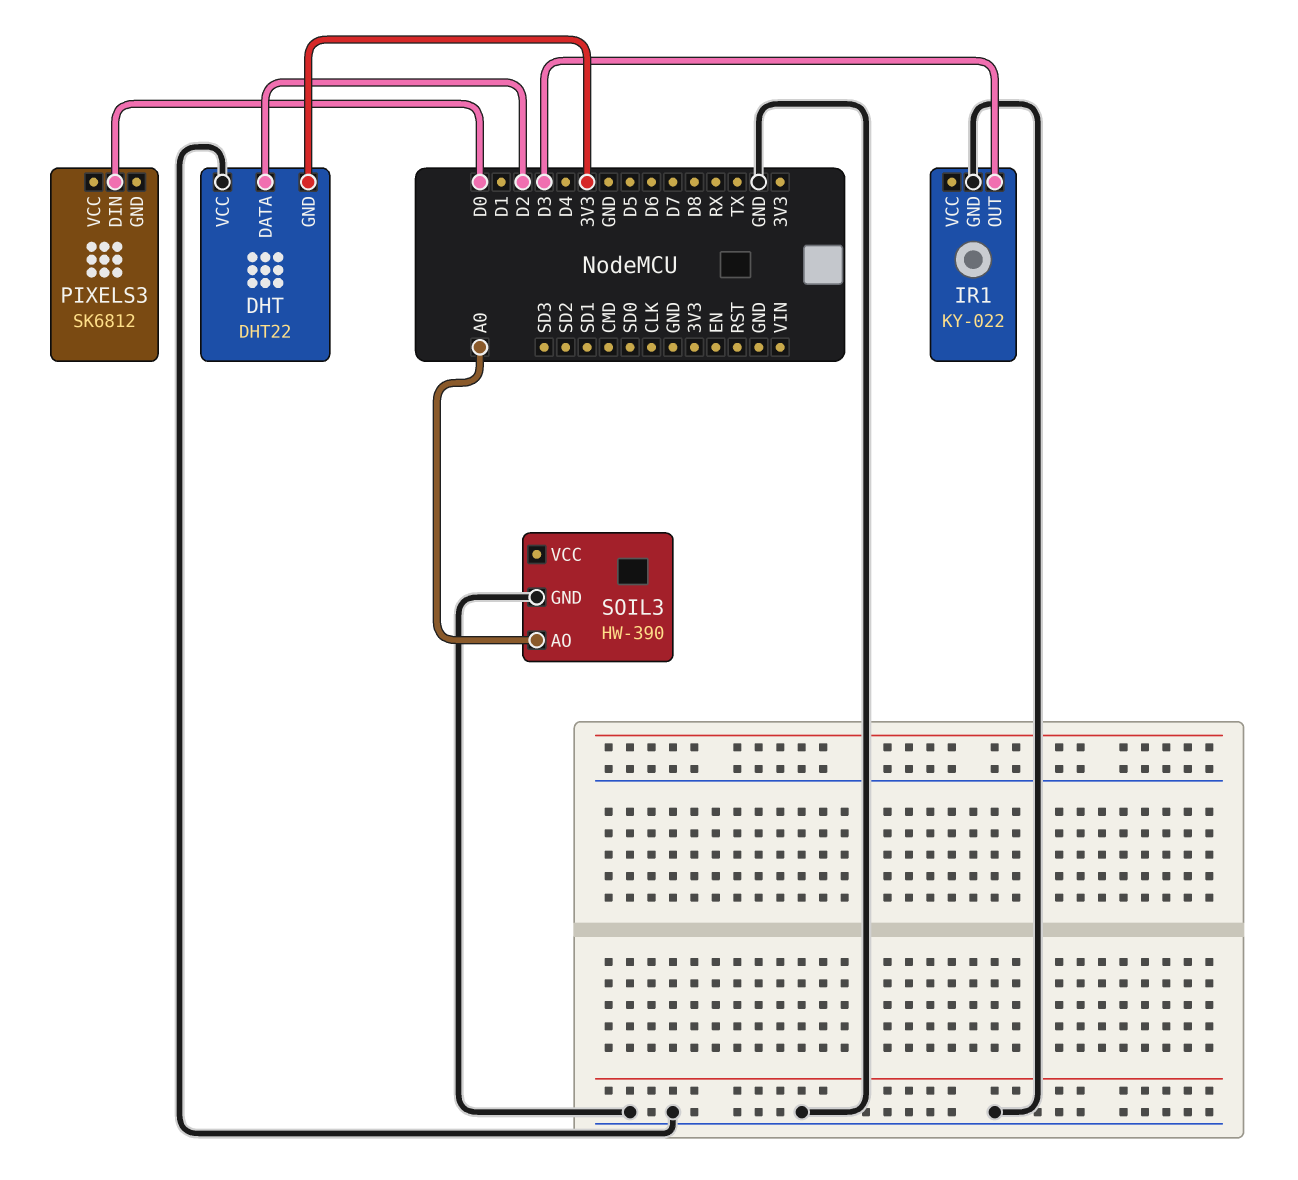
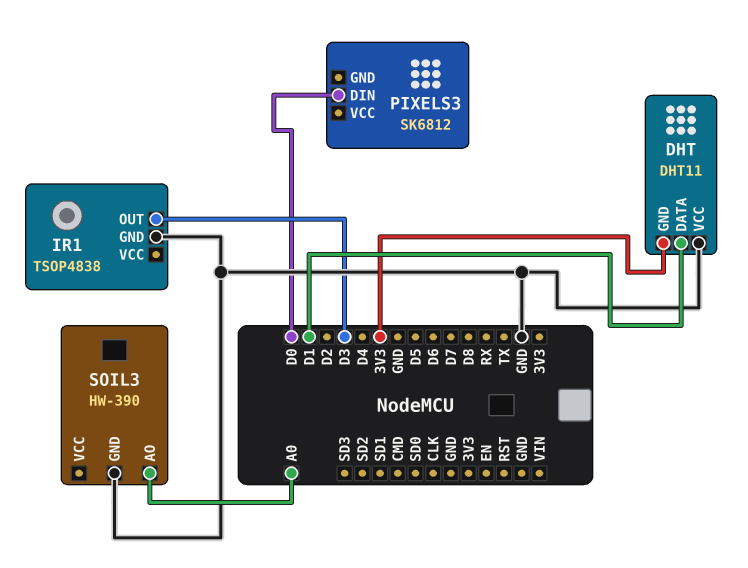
DHT: DHT22 -> DHT11
DHT pin DATA: D2 -> D1
IR1: KY-022 -> TSOP4838

